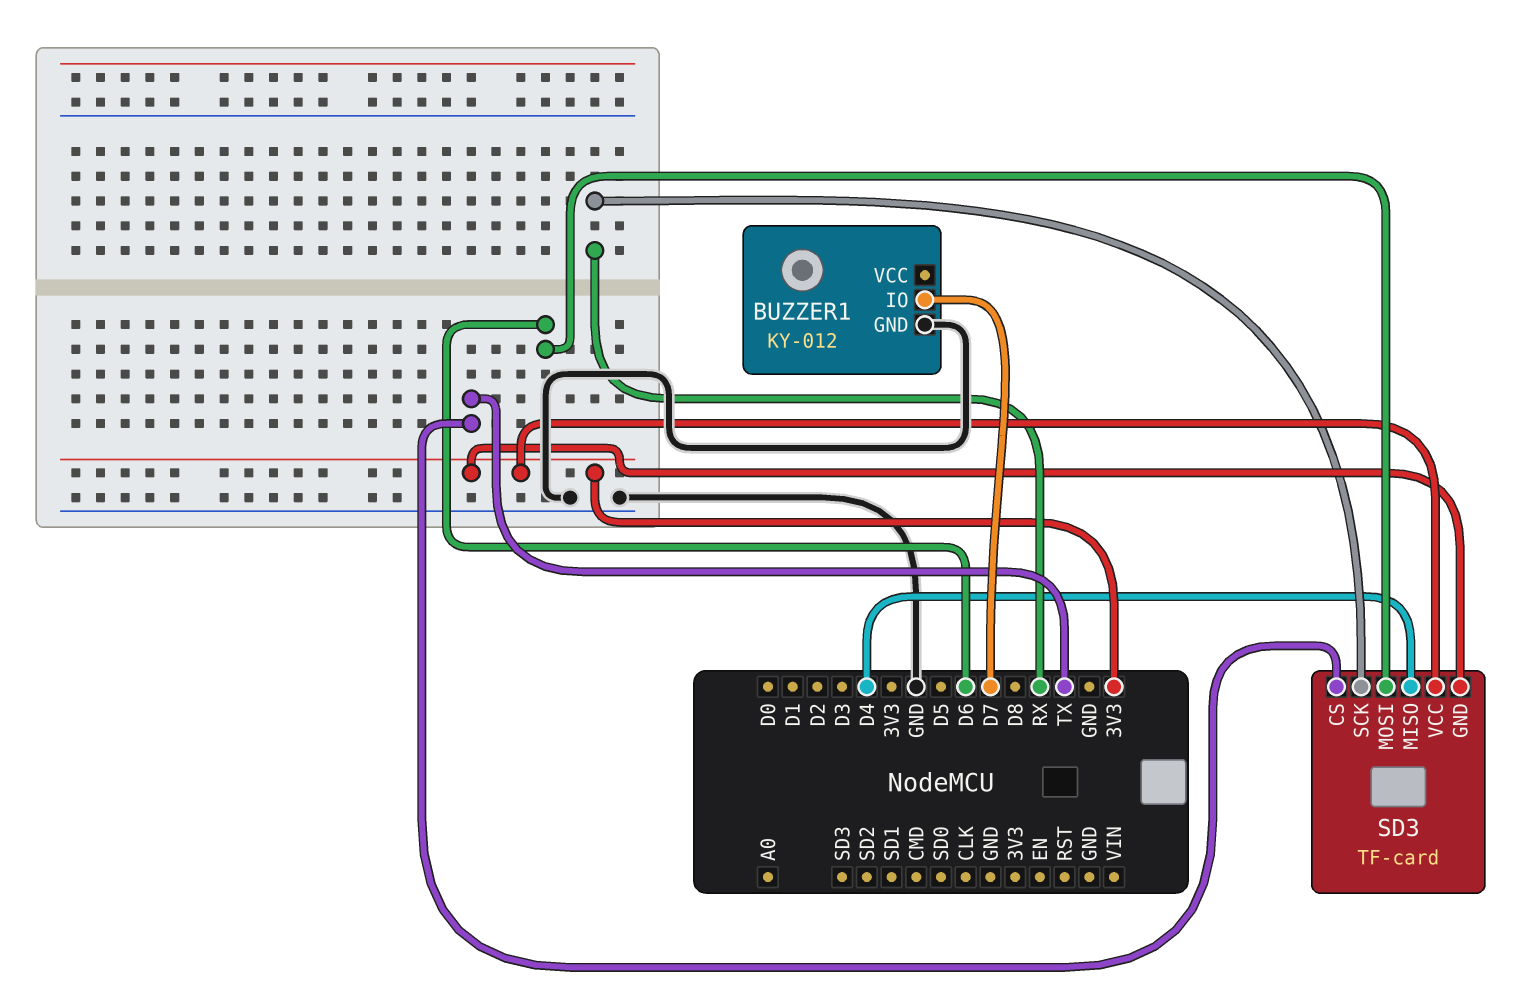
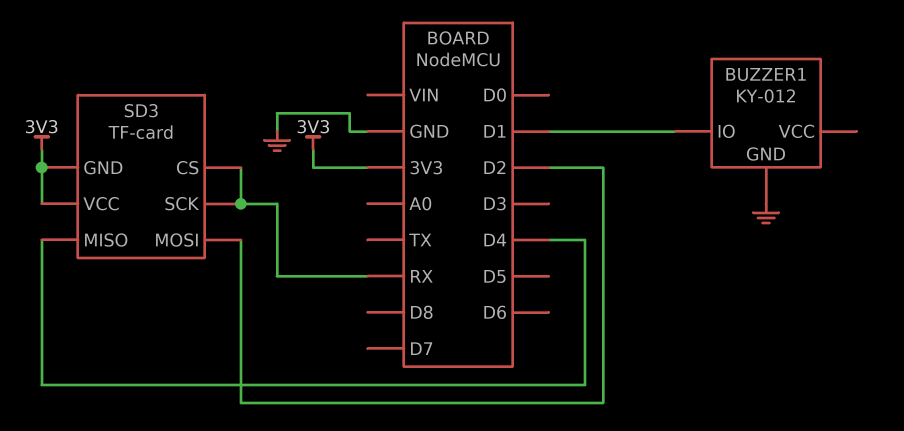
BUZZER1 pin IO: D7 -> D1
SD3 pin CS: TX -> RX
SD3 pin MOSI: D6 -> D2

